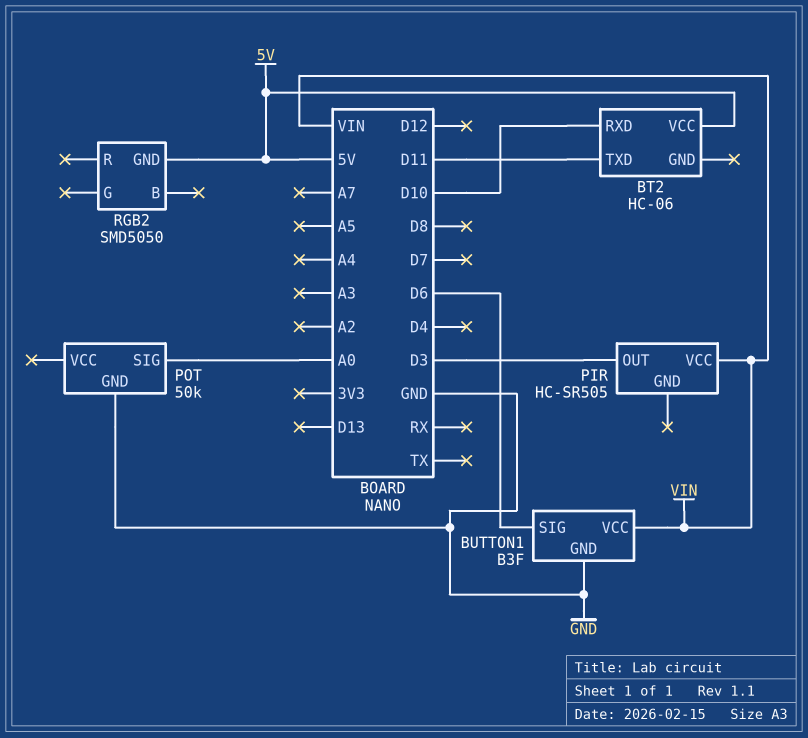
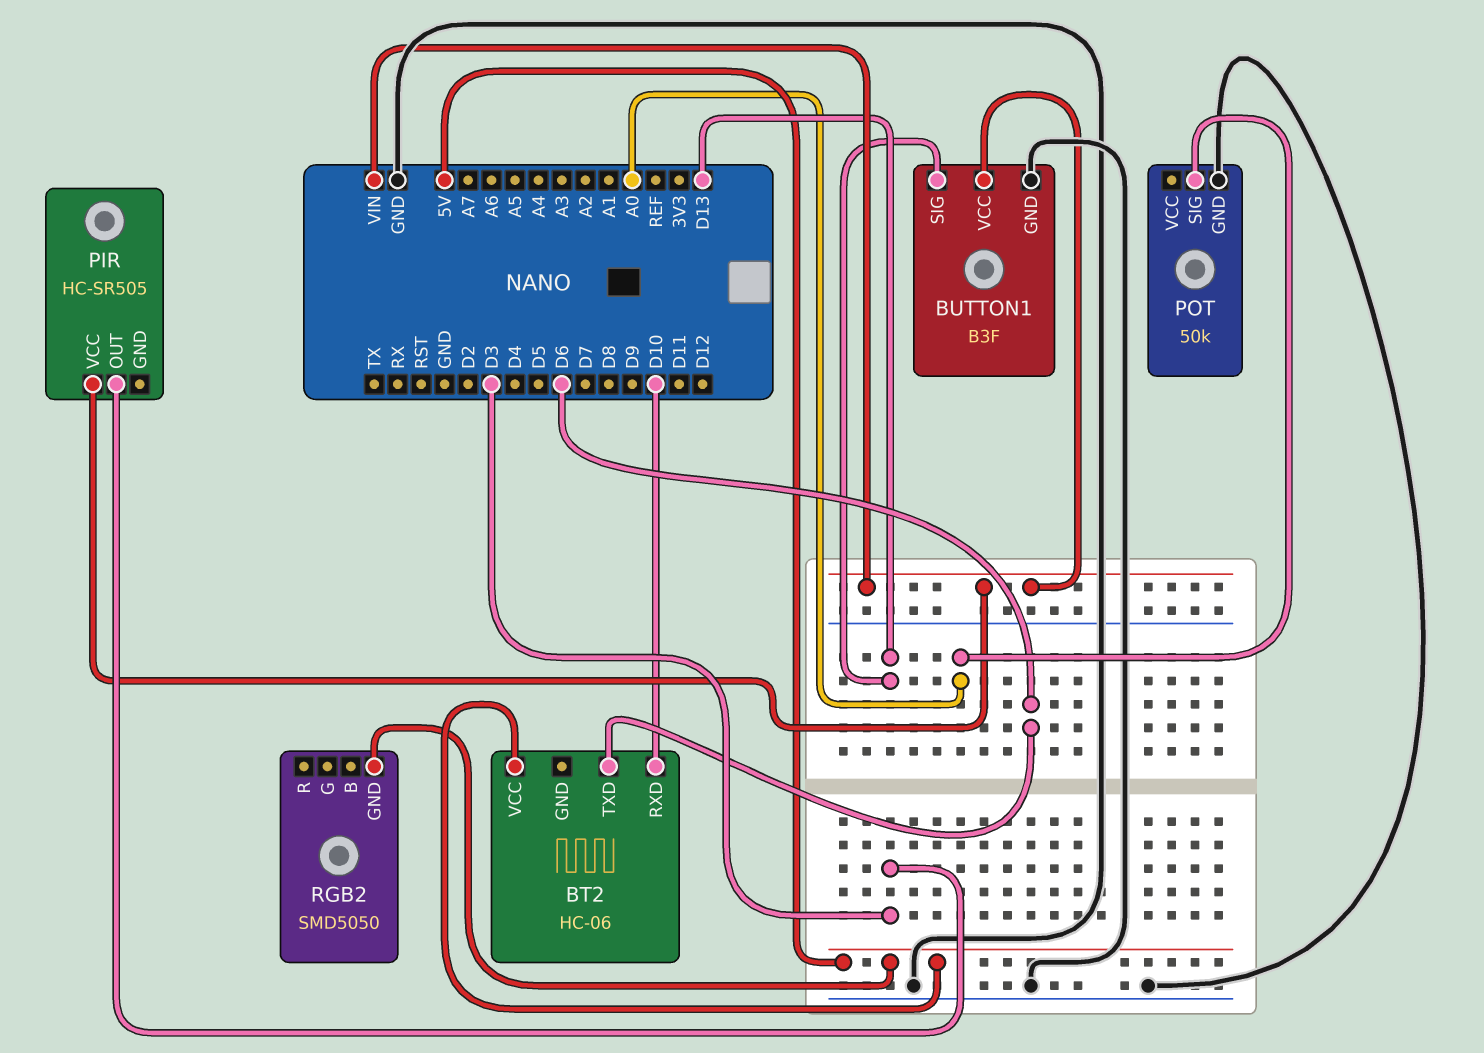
BT2 pin TXD: D11 -> D6
BUTTON1 pin SIG: D6 -> D13

